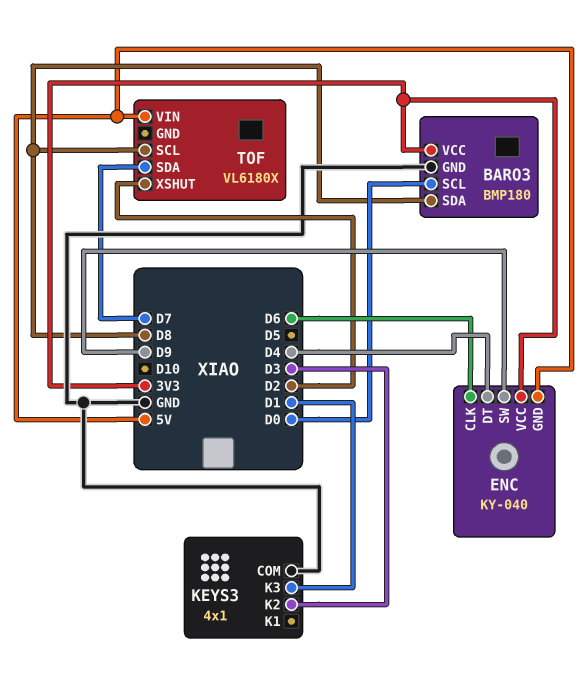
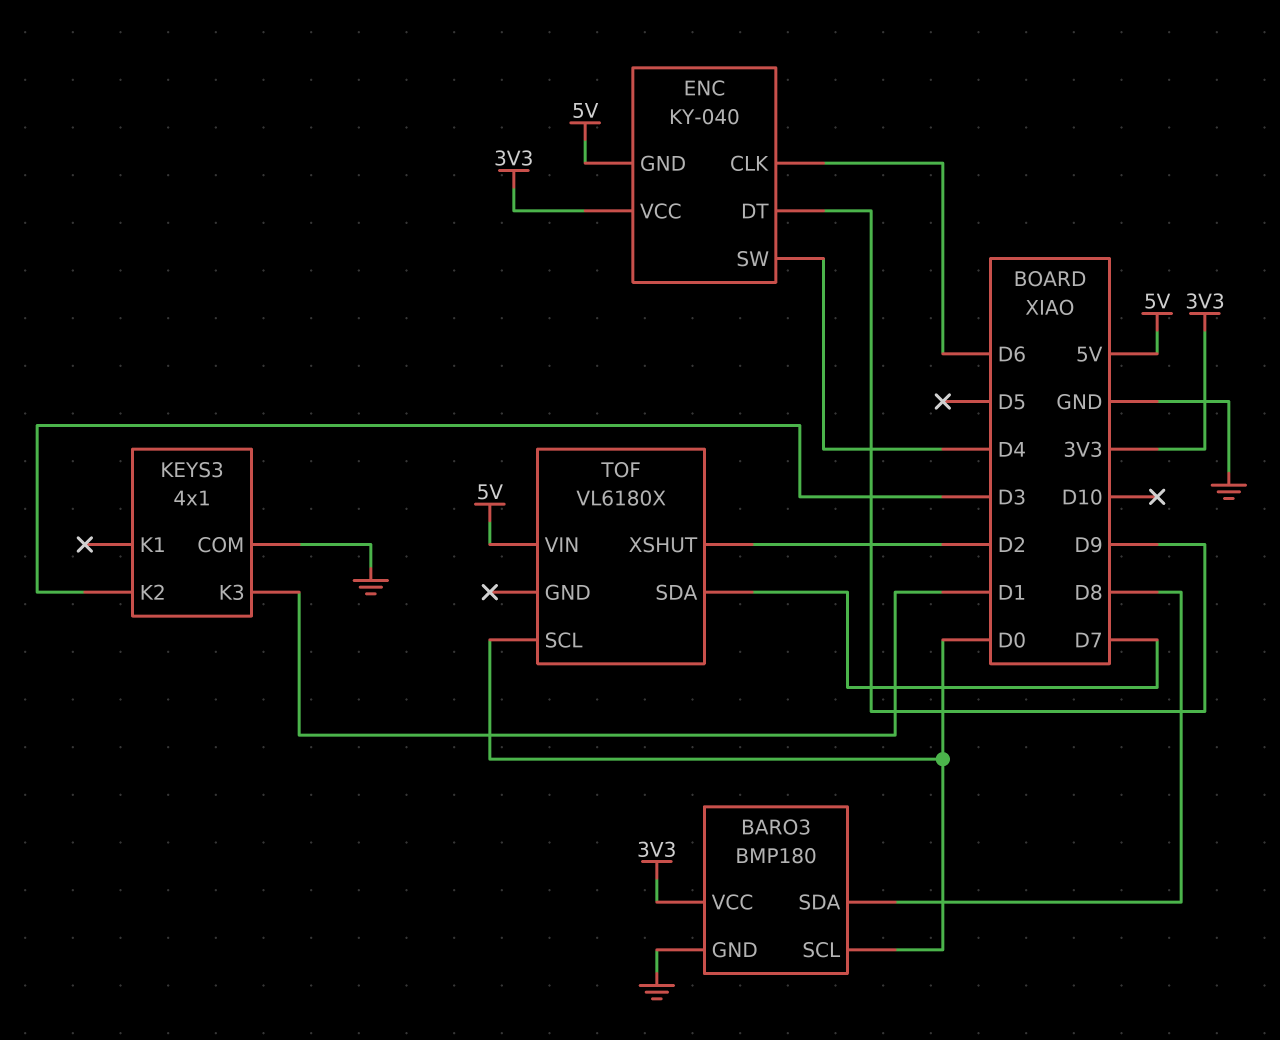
ENC pin DT: D4 -> D9
ENC pin SW: D9 -> D4
TOF pin SCL: D8 -> D0

